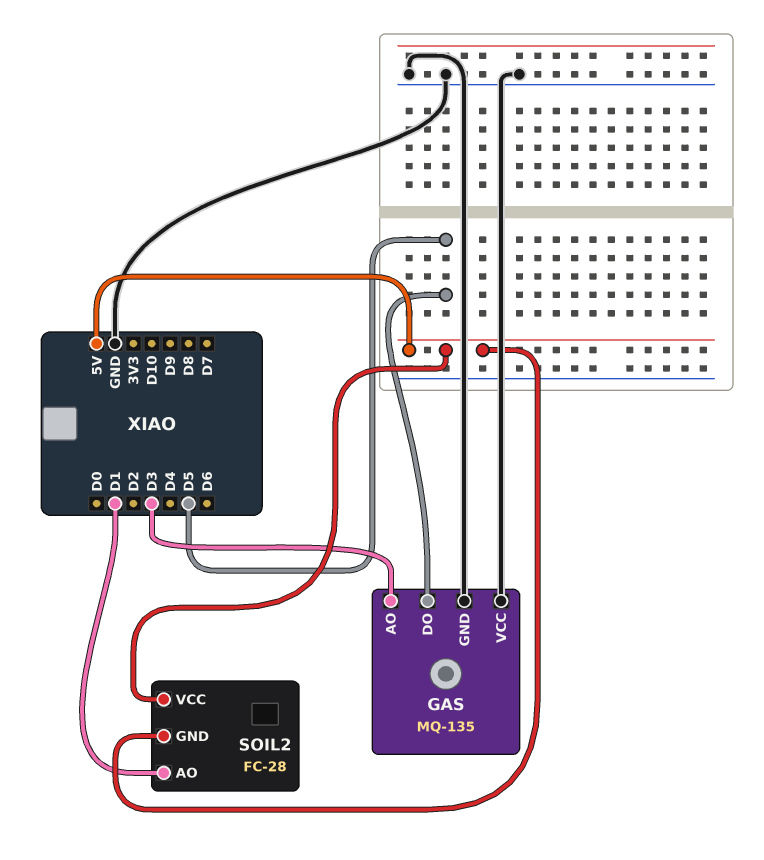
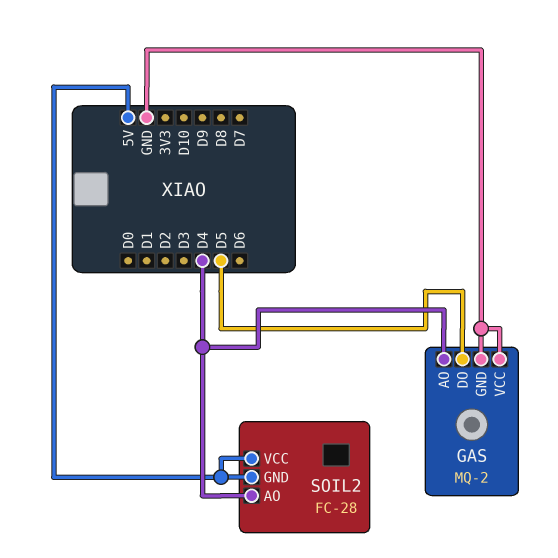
GAS: MQ-135 -> MQ-2
GAS pin AO: D3 -> D4
SOIL2 pin AO: D1 -> D4

